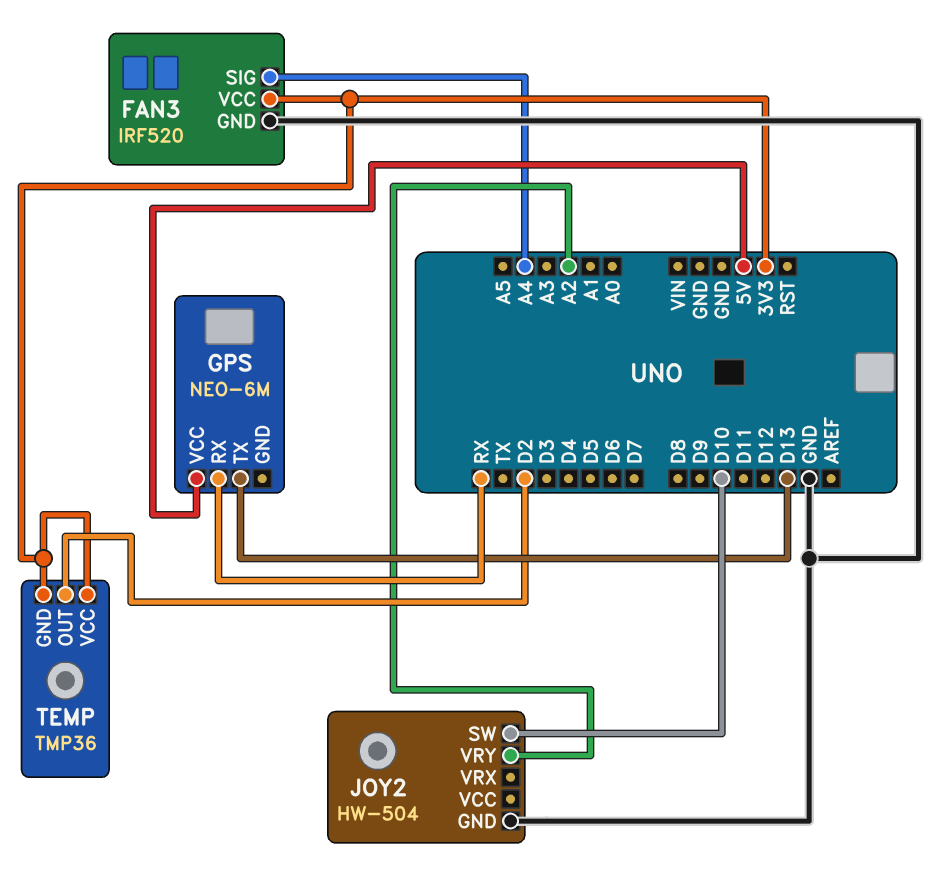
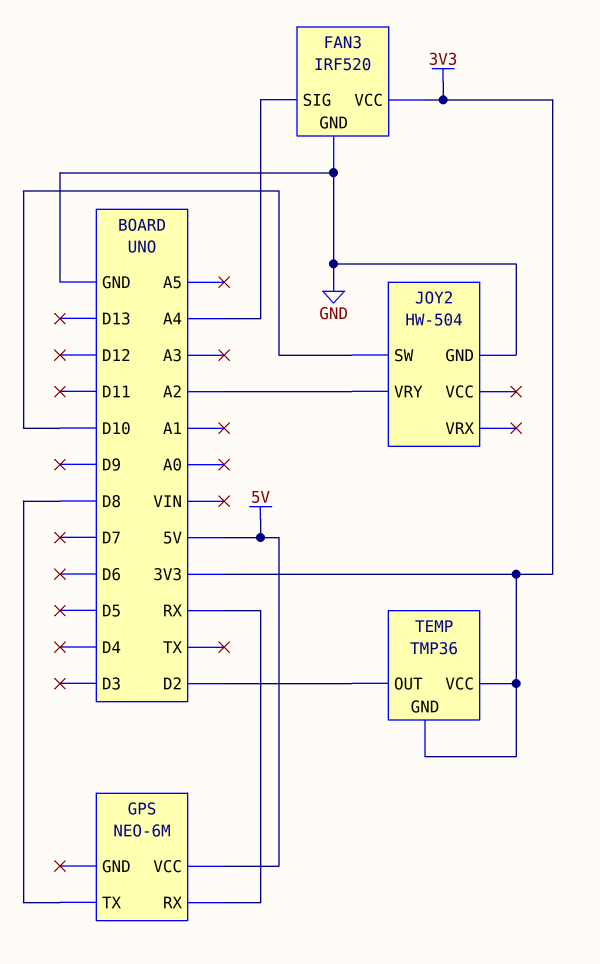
GPS pin TX: D13 -> D8

